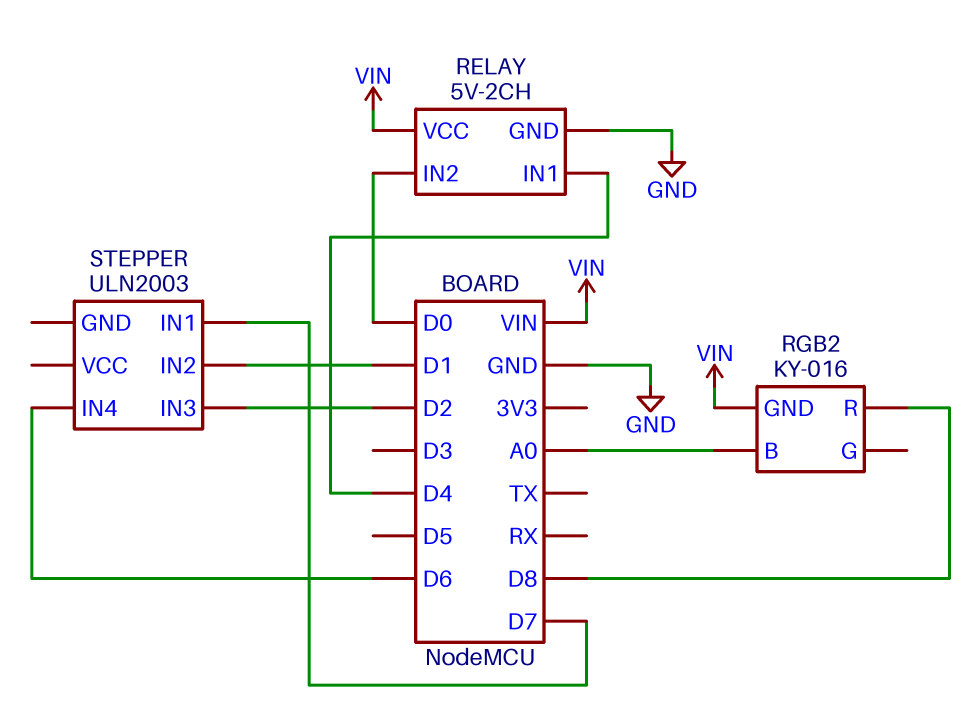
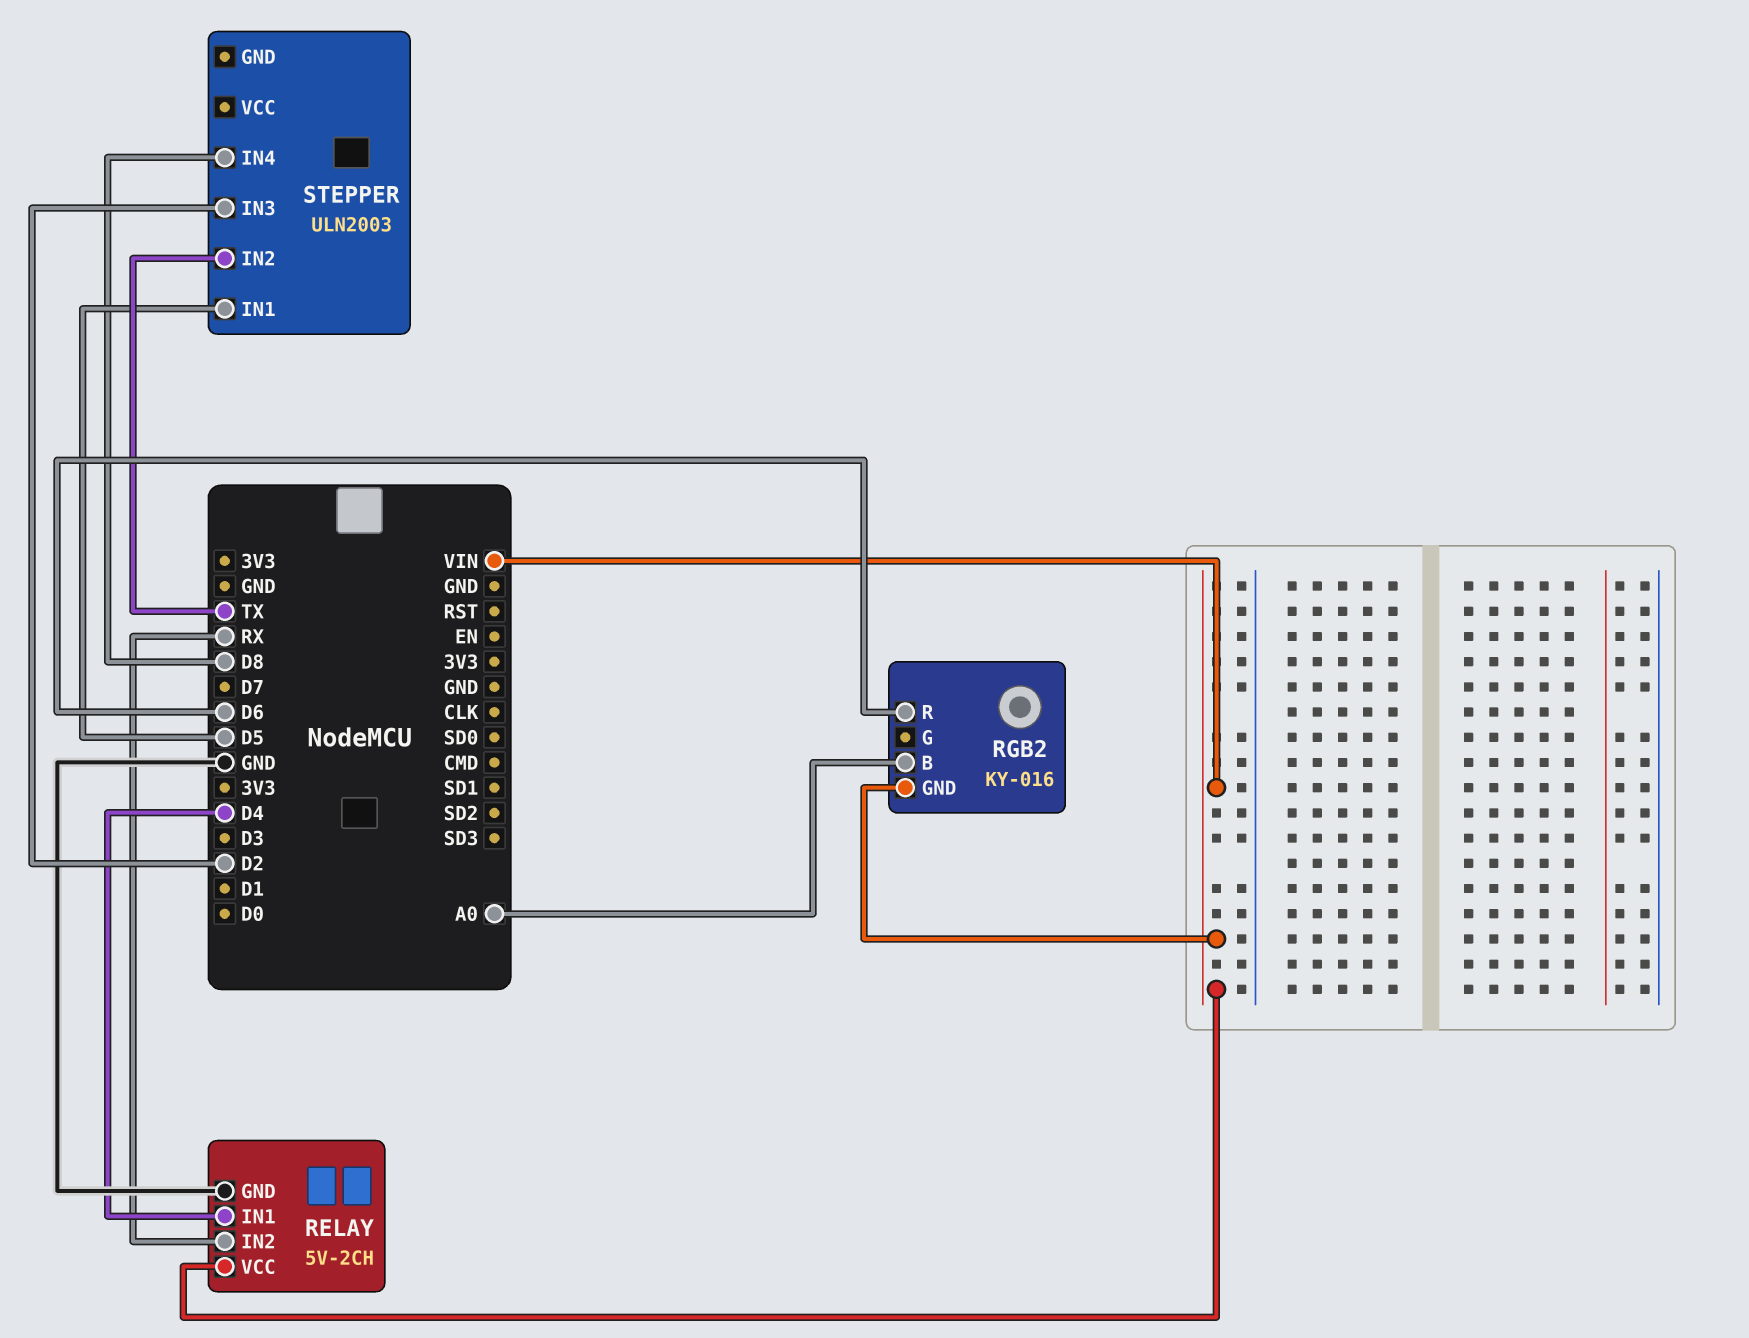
RELAY pin IN2: D0 -> RX
RGB2 pin R: D8 -> D6
STEPPER pin IN1: D7 -> D5
STEPPER pin IN2: D1 -> TX
STEPPER pin IN4: D6 -> D8

